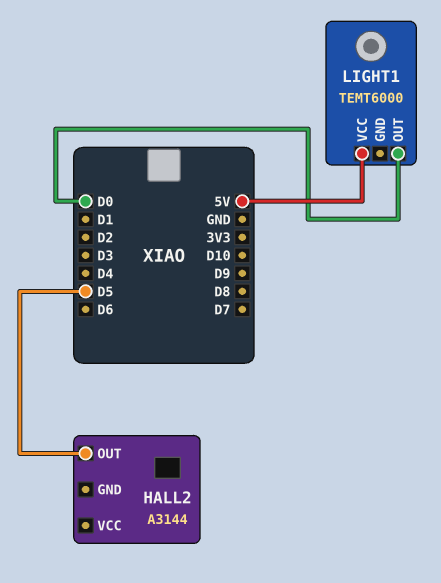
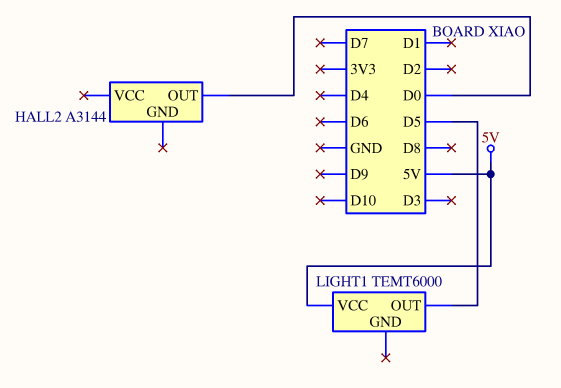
HALL2 pin OUT: D5 -> D0
LIGHT1 pin OUT: D0 -> D5

